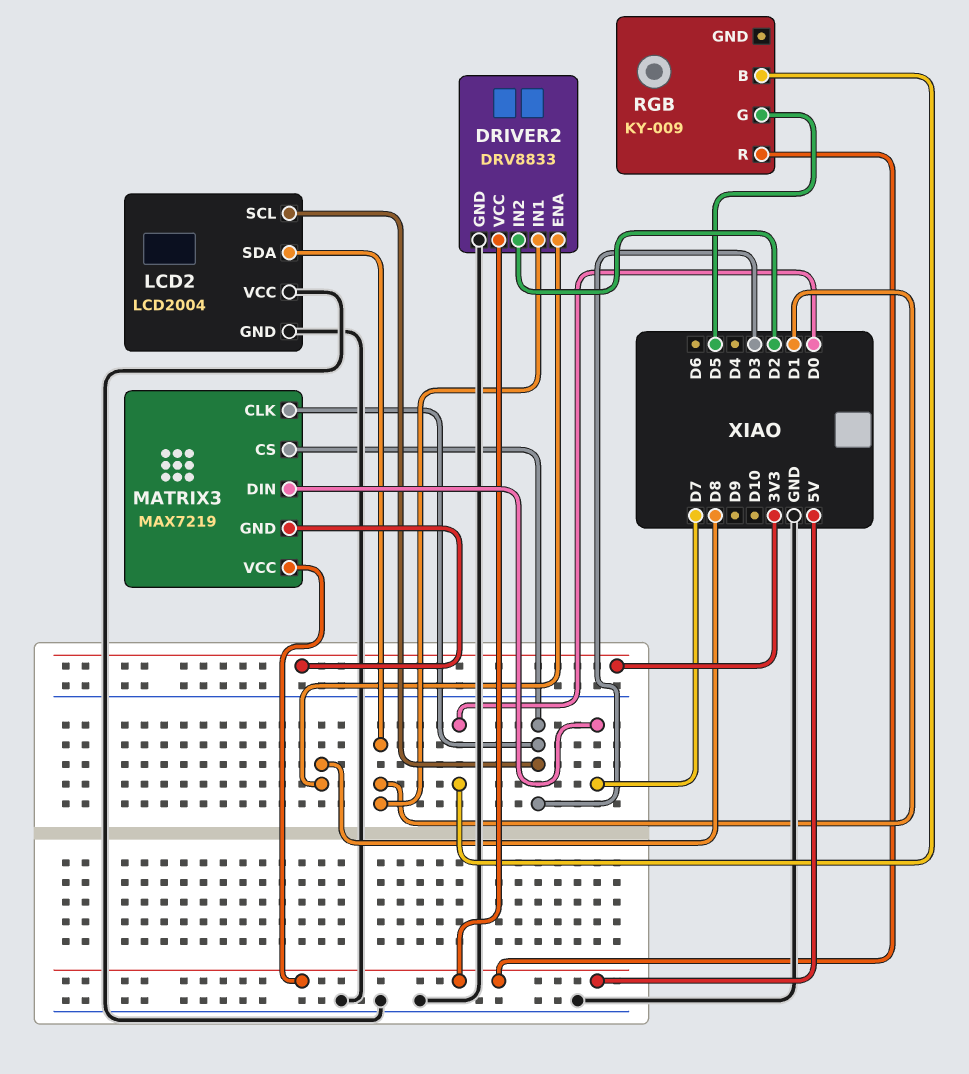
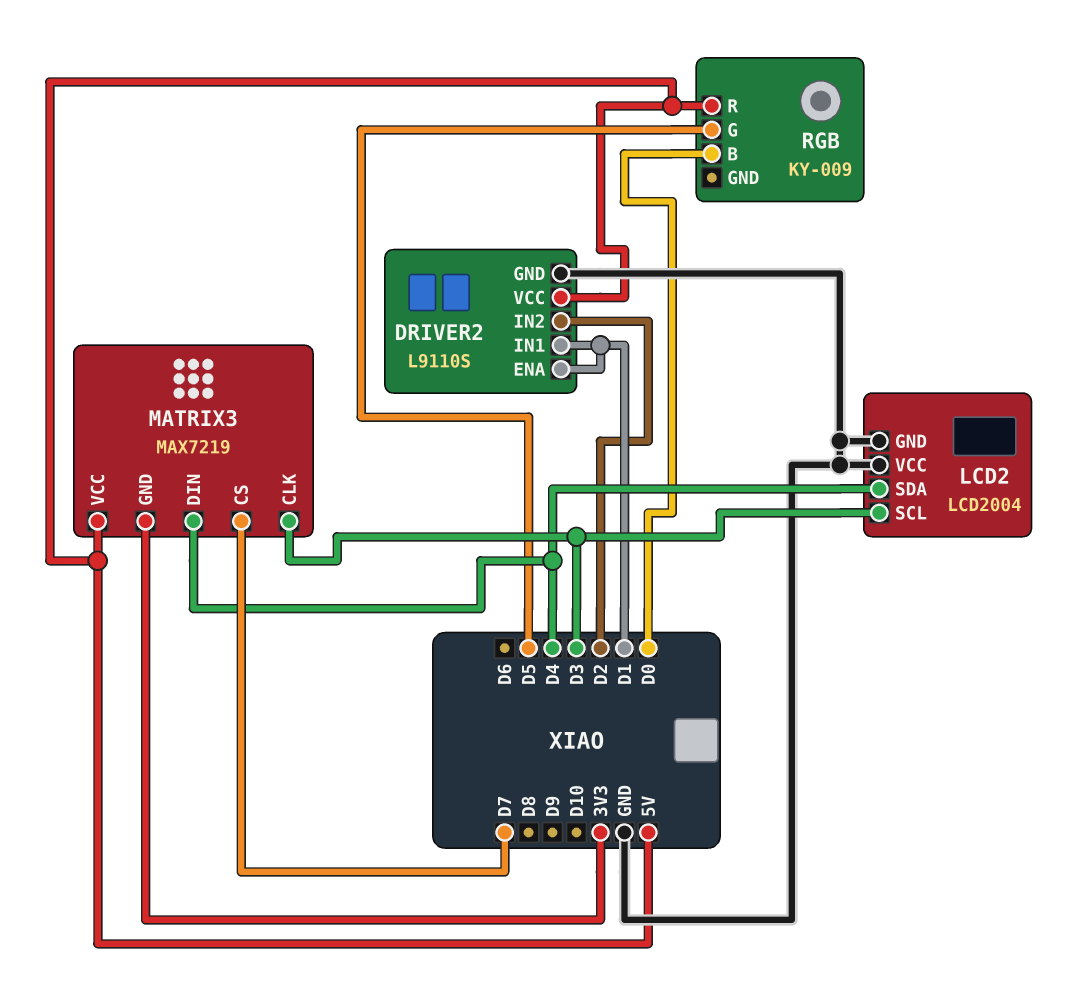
DRIVER2: DRV8833 -> L9110S
DRIVER2 pin ENA: D8 -> D1
LCD2 pin SDA: D1 -> D4
MATRIX3 pin CS: D3 -> D7
MATRIX3 pin DIN: D7 -> D4

